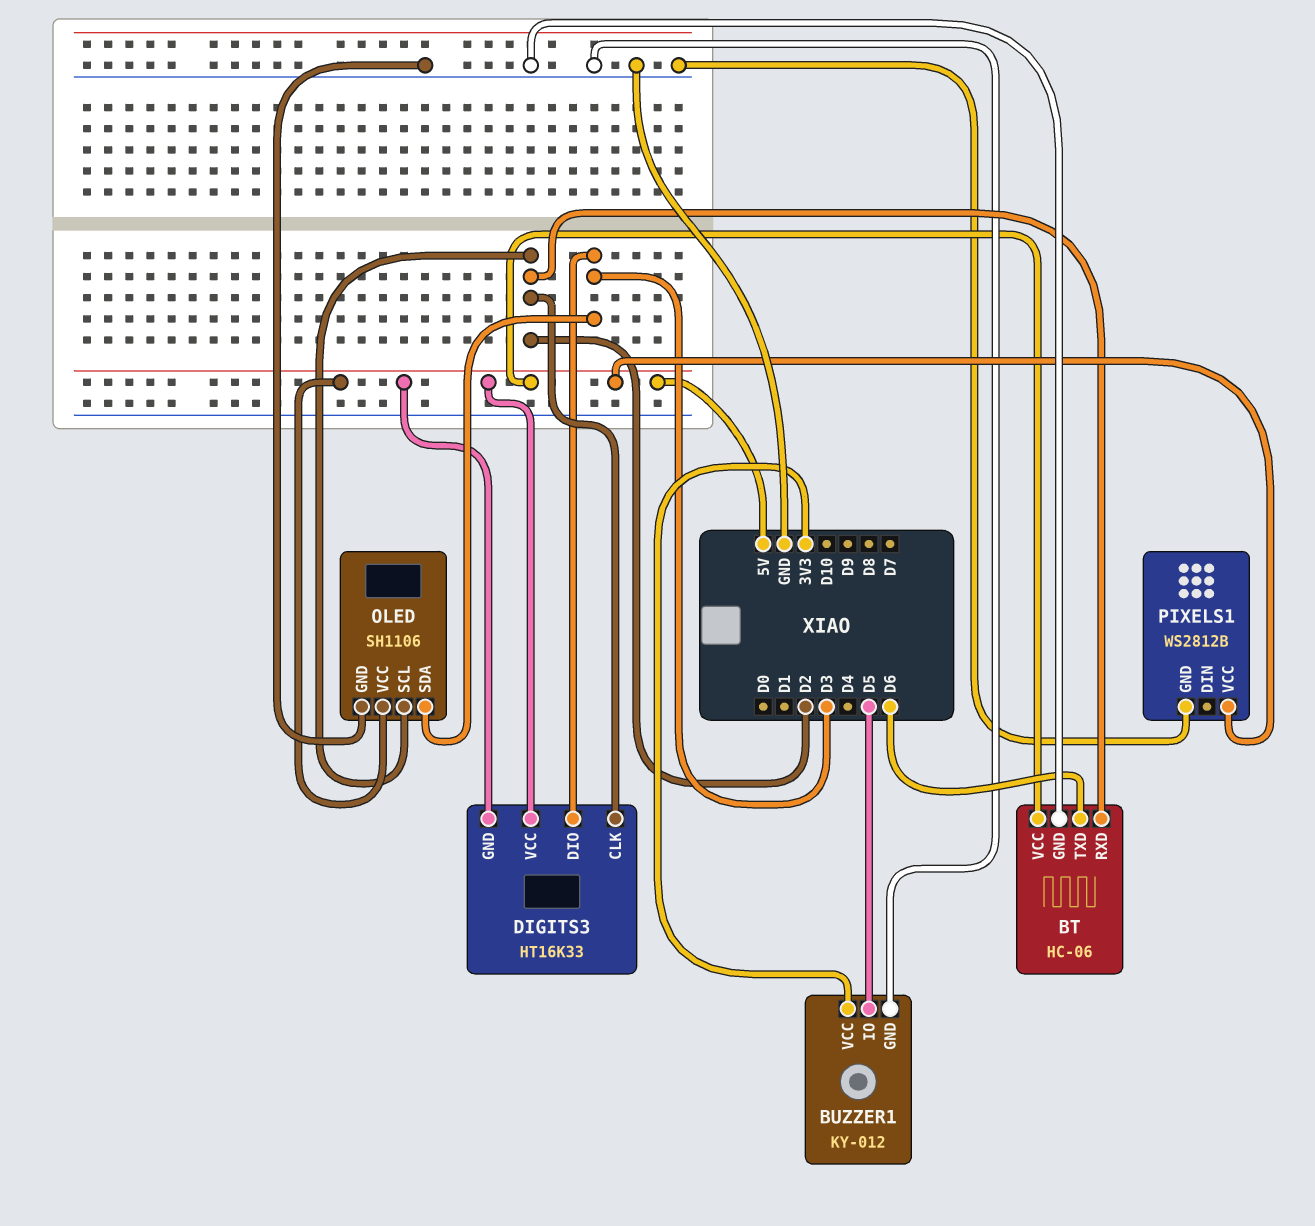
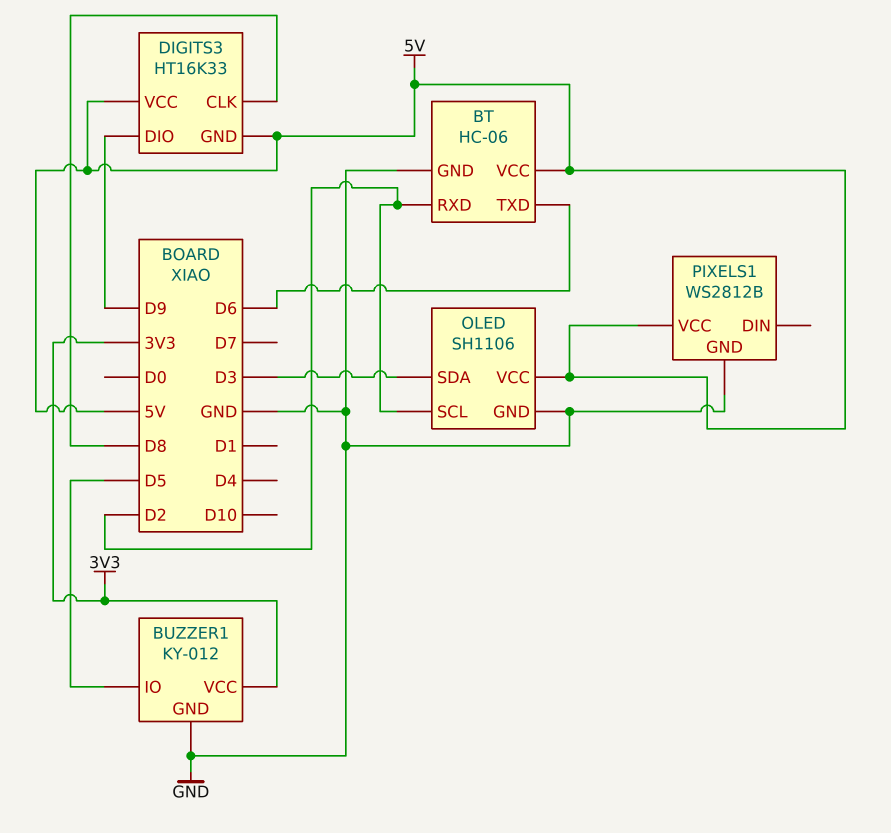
DIGITS3 pin CLK: D2 -> D8
DIGITS3 pin DIO: D3 -> D9

